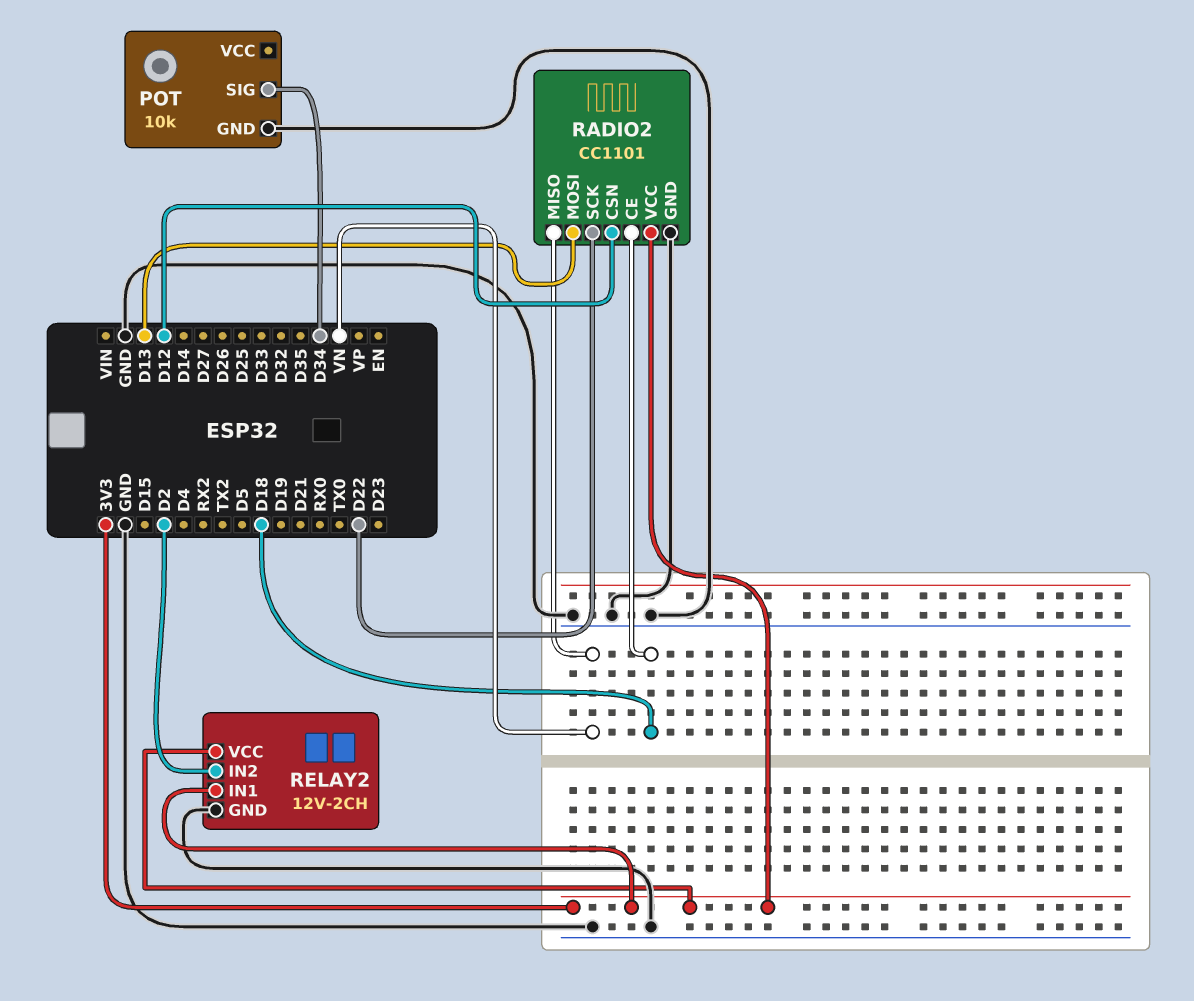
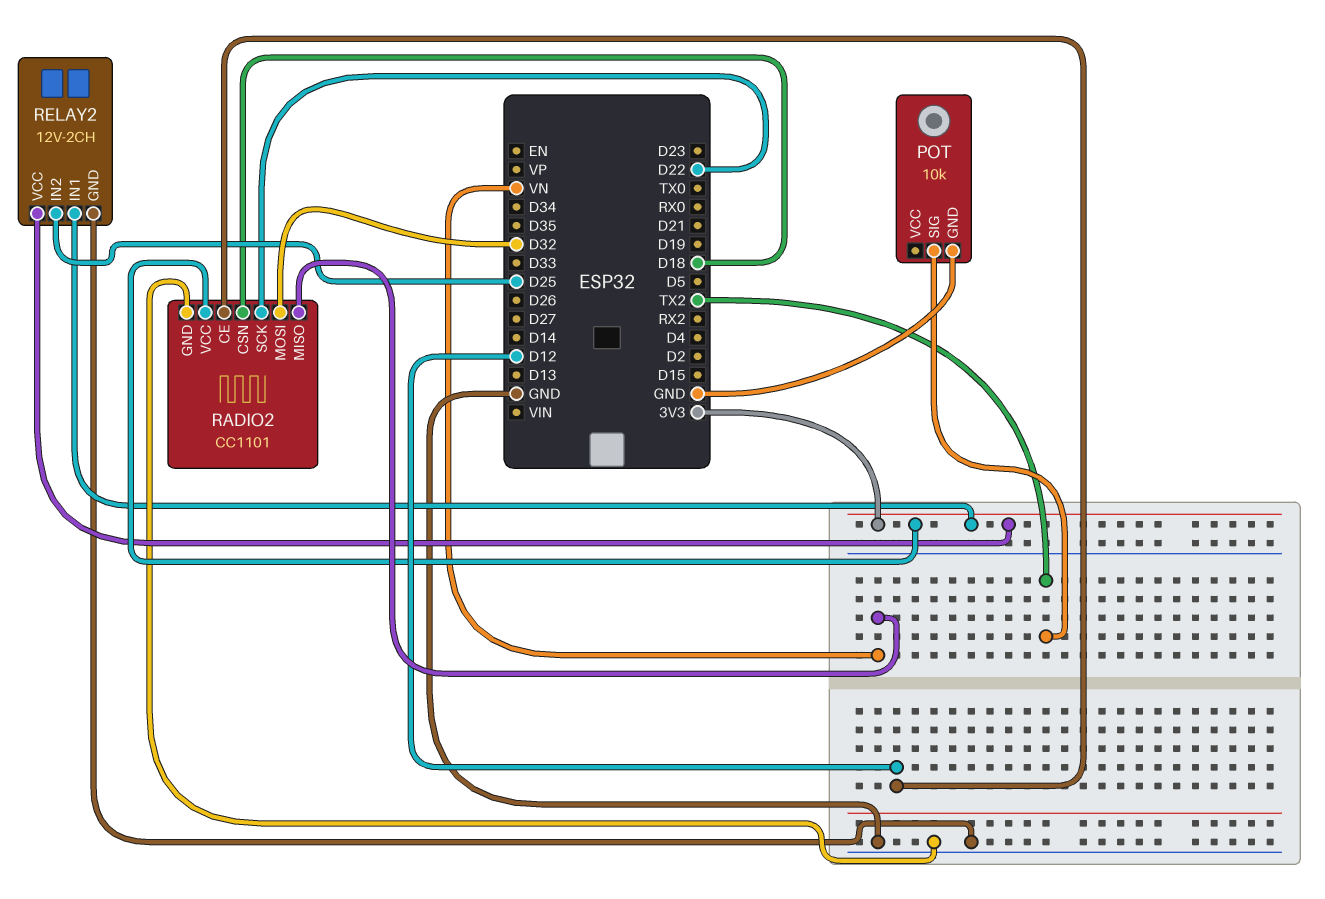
POT pin SIG: D34 -> TX2
RADIO2 pin CE: D18 -> D12
RADIO2 pin CSN: D12 -> D18
RADIO2 pin MOSI: D13 -> D32
RELAY2 pin IN2: D2 -> D25

